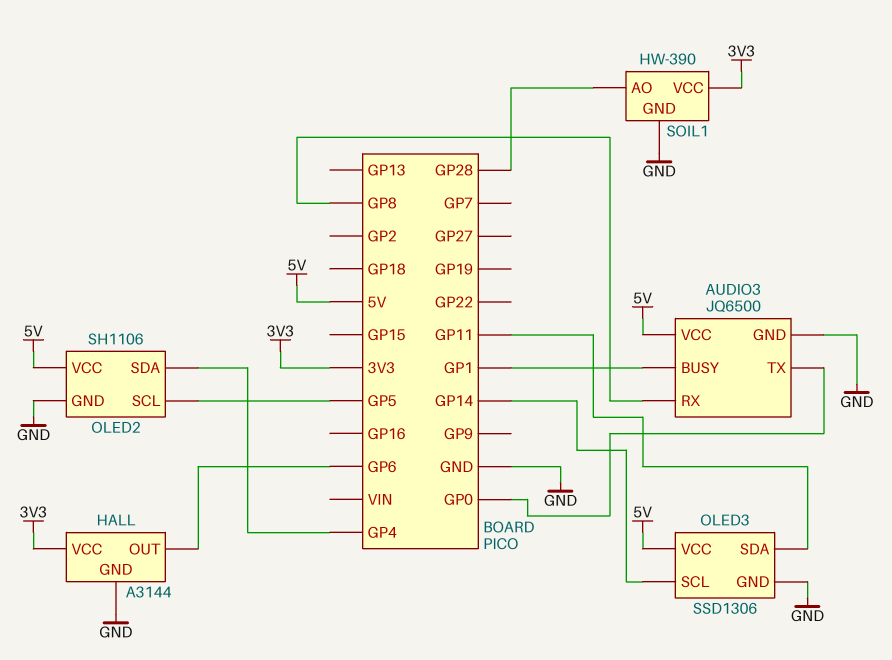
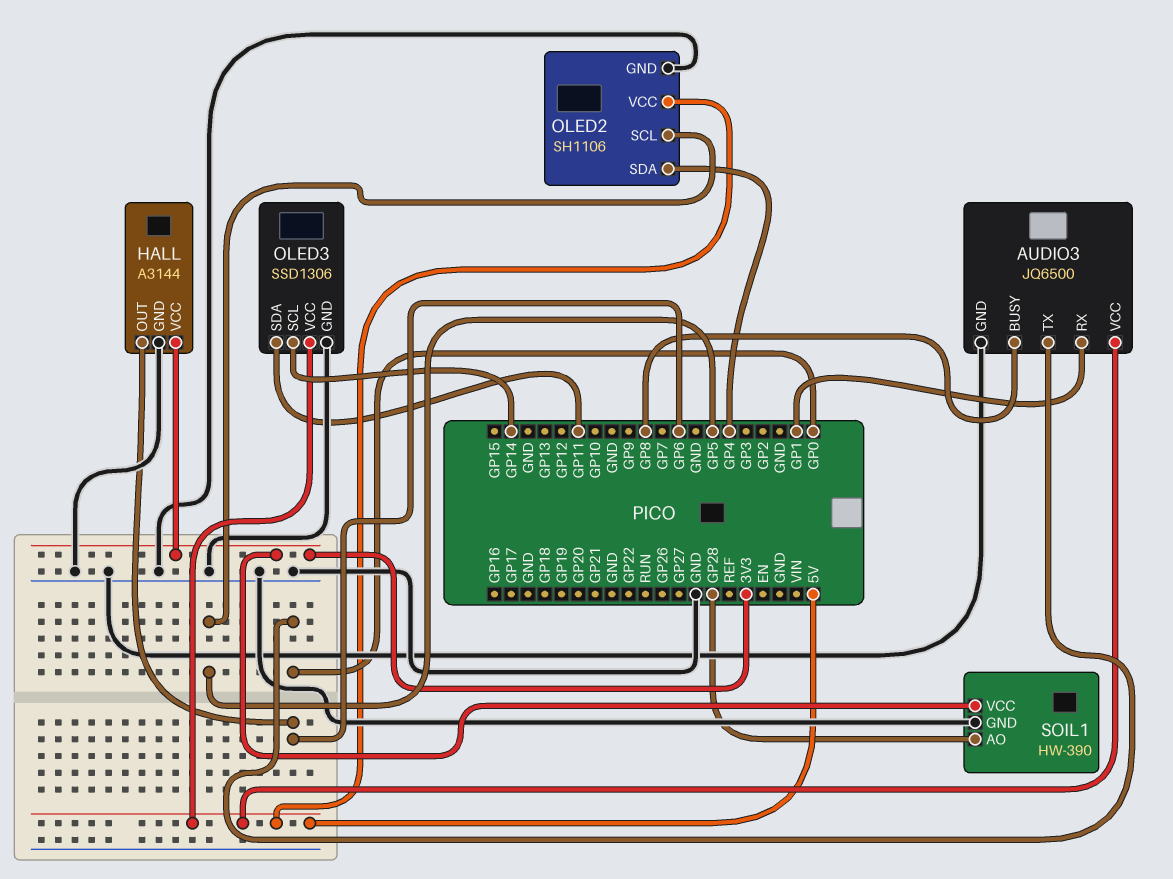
AUDIO3 pin BUSY: GP1 -> GP8
AUDIO3 pin RX: GP8 -> GP1

